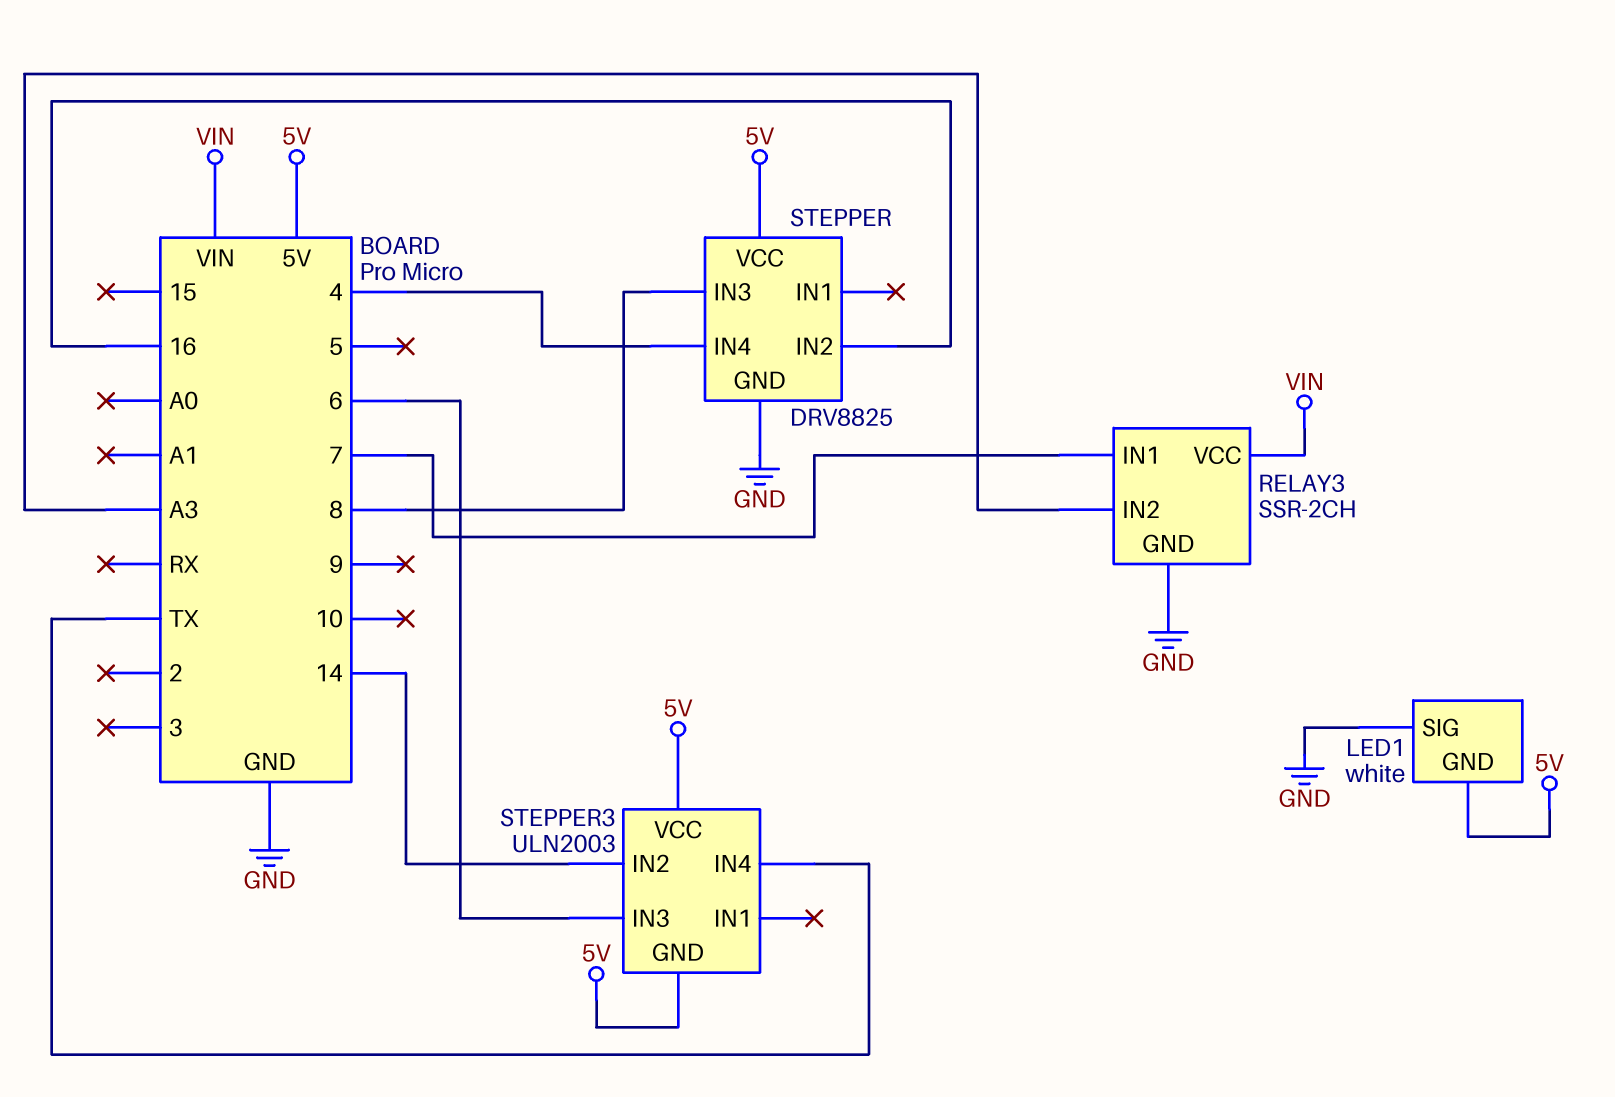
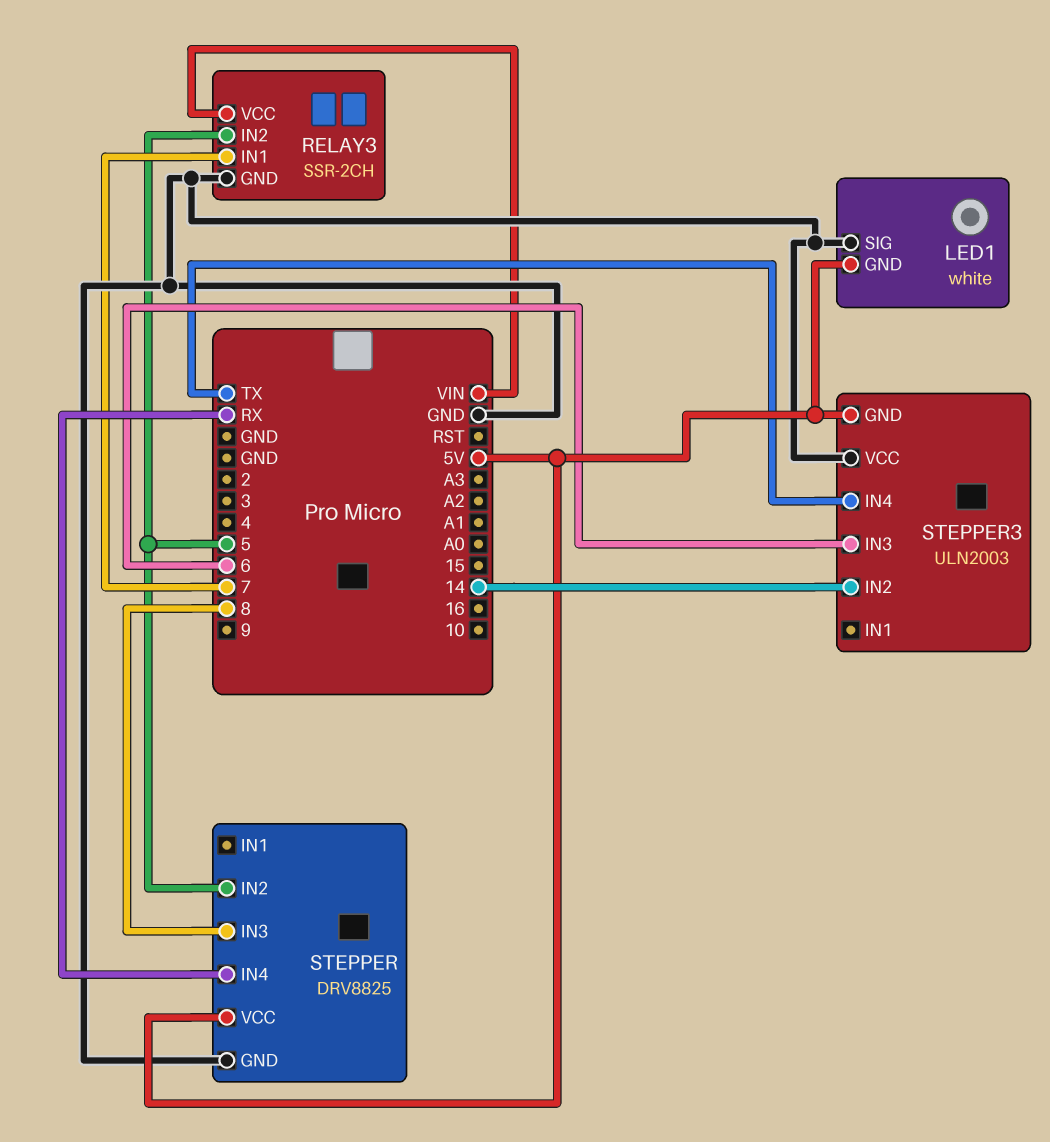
RELAY3 pin IN2: A3 -> 5
STEPPER pin IN2: 16 -> 5
STEPPER pin IN4: 4 -> RX
STEPPER3 pin VCC: 5V -> GND

